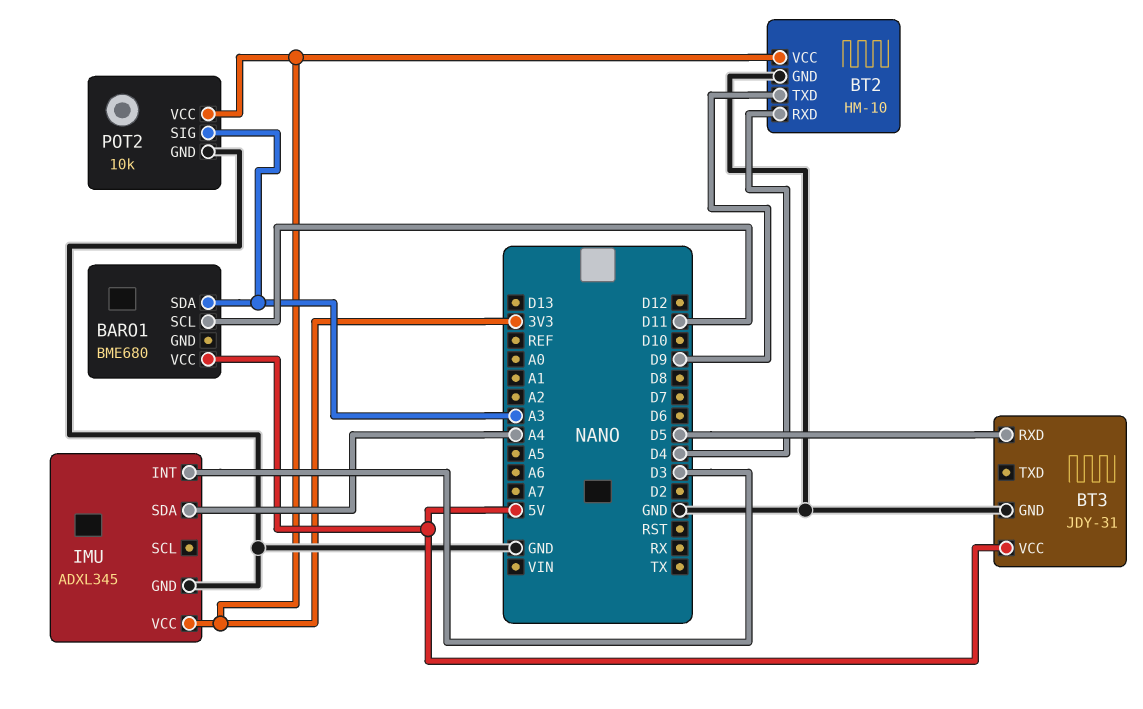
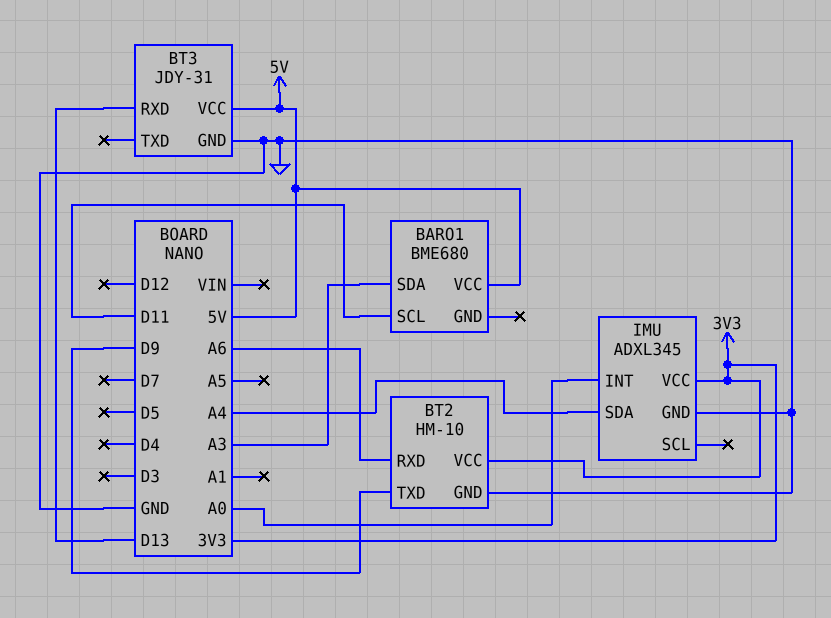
BT2 pin RXD: D4 -> A6
BT3 pin RXD: D5 -> D13
IMU pin INT: D3 -> A0
POT2: 10k -> none
POT2 pin GND: GND -> none
POT2 pin SIG: A3 -> none
POT2 pin VCC: 3V3 -> none

